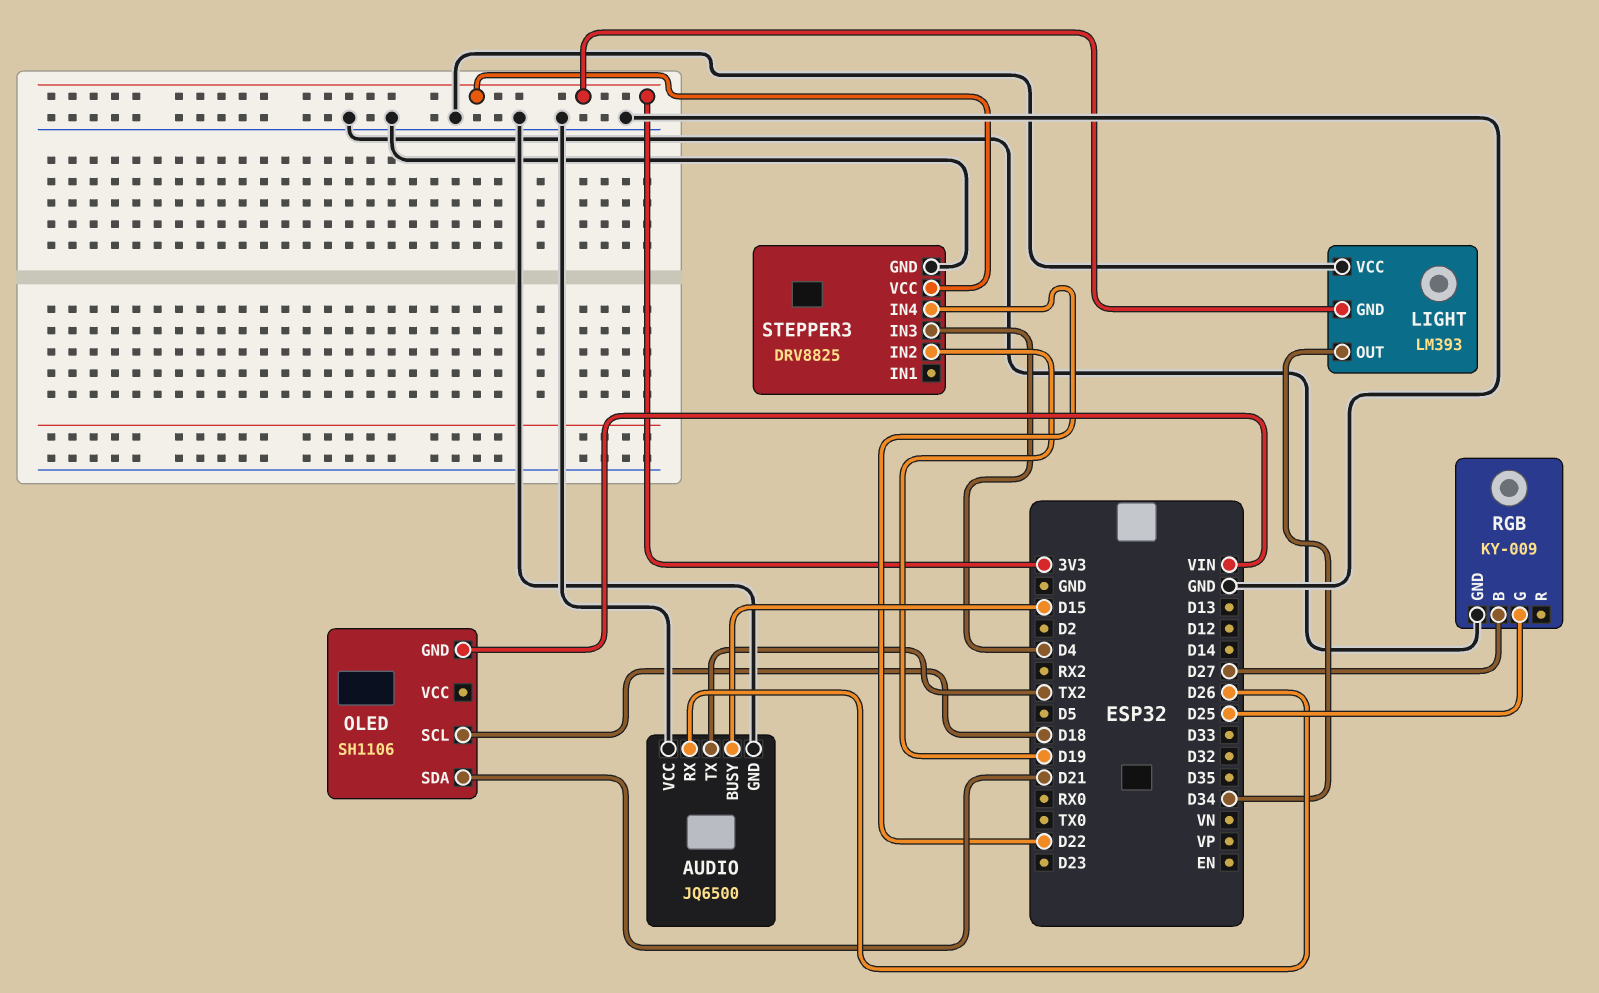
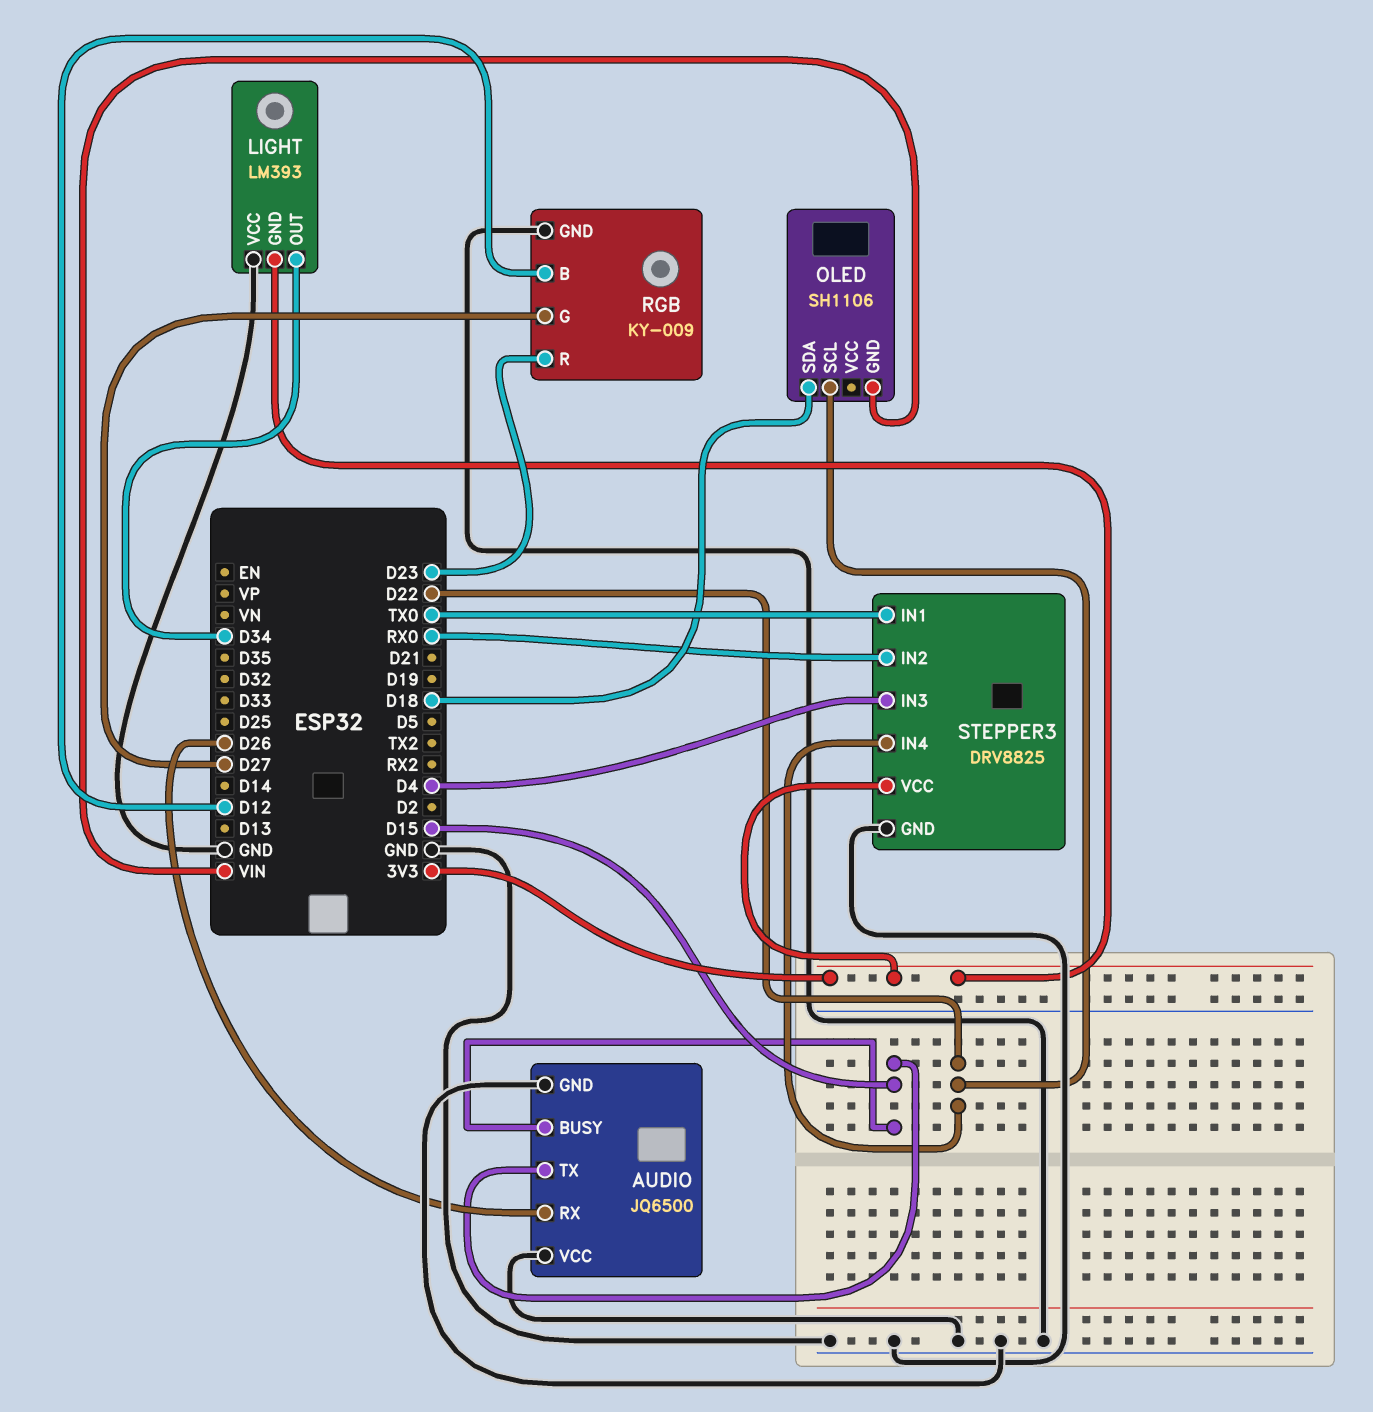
AUDIO pin TX: TX2 -> D15
OLED pin SCL: D18 -> D22
OLED pin SDA: D21 -> D18
RGB pin B: D27 -> D12
RGB pin G: D25 -> D27
RGB pin R: none -> D23
STEPPER3 pin IN1: none -> TX0
STEPPER3 pin IN2: D19 -> RX0

